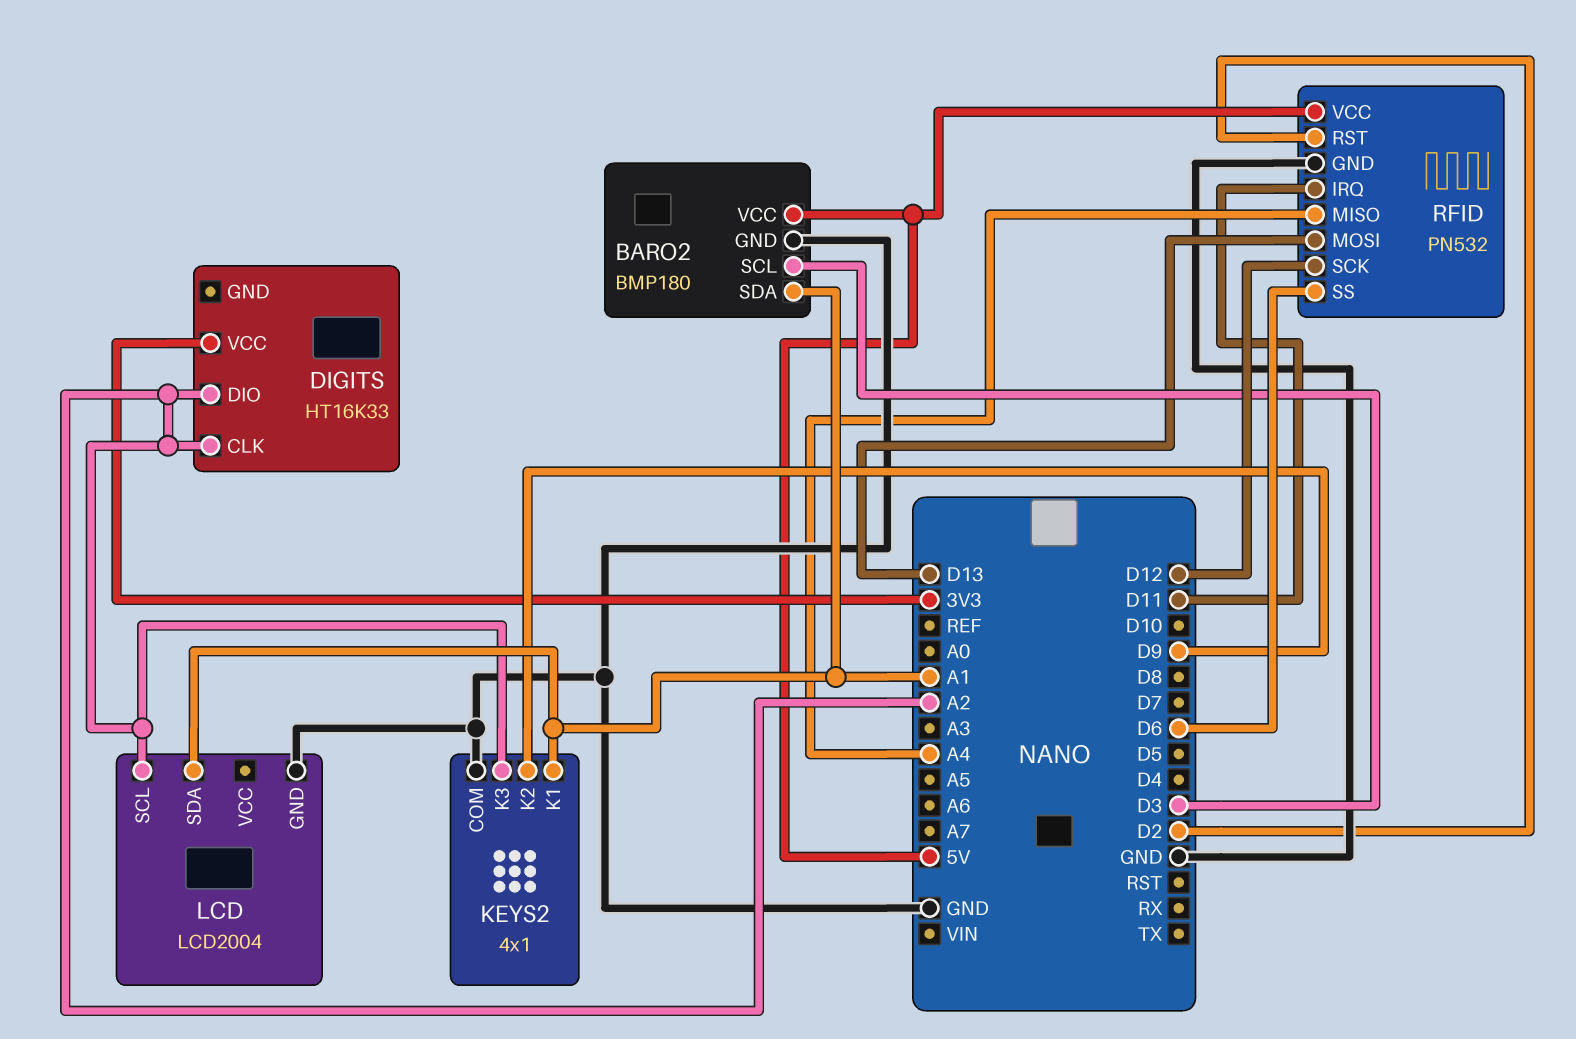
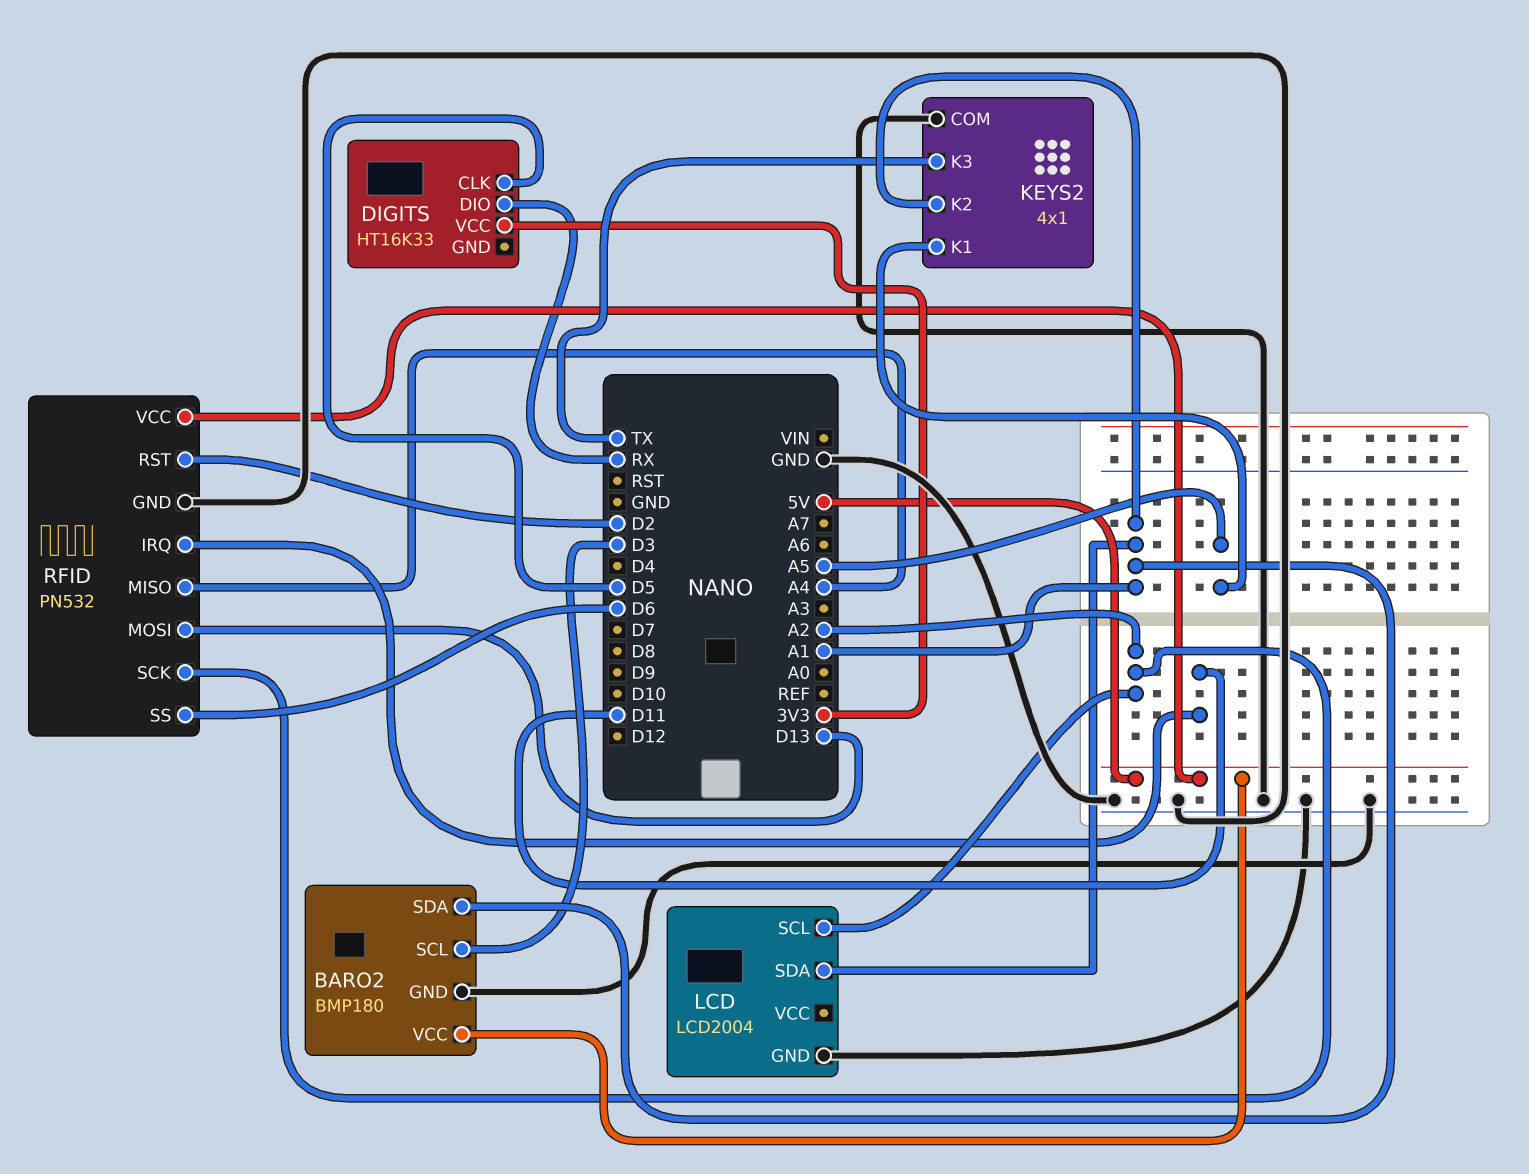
DIGITS pin CLK: A2 -> D5
DIGITS pin DIO: A2 -> RX
KEYS2 pin K1: A1 -> A5
KEYS2 pin K2: D9 -> A1
KEYS2 pin K3: A2 -> TX
RFID pin SCK: D12 -> A2

